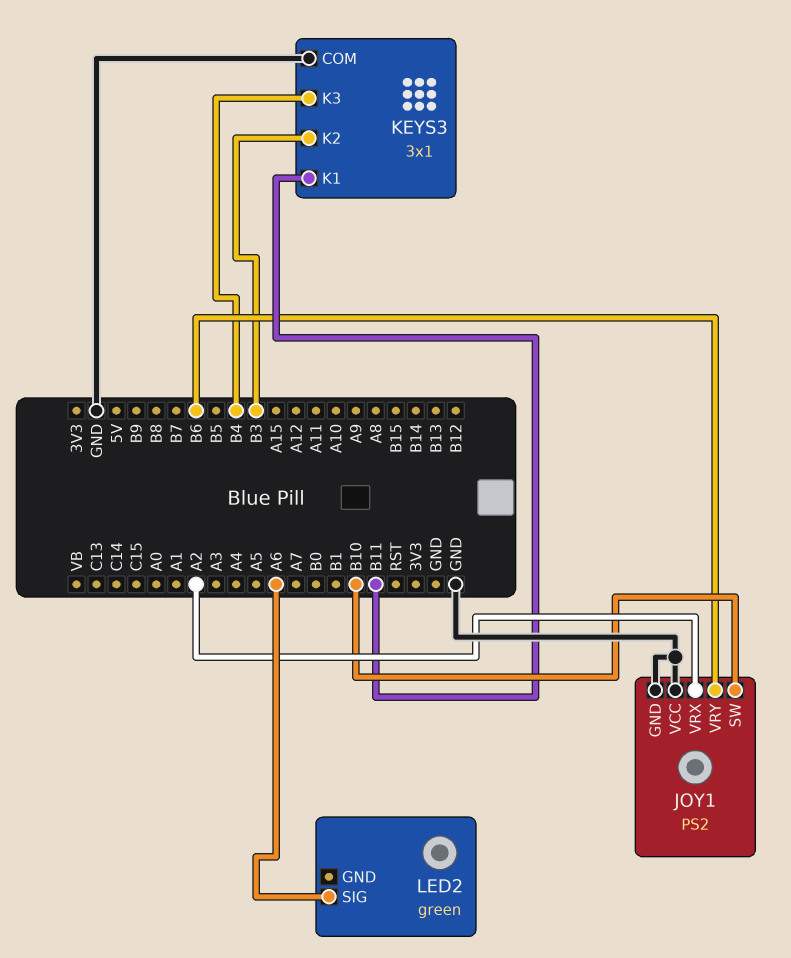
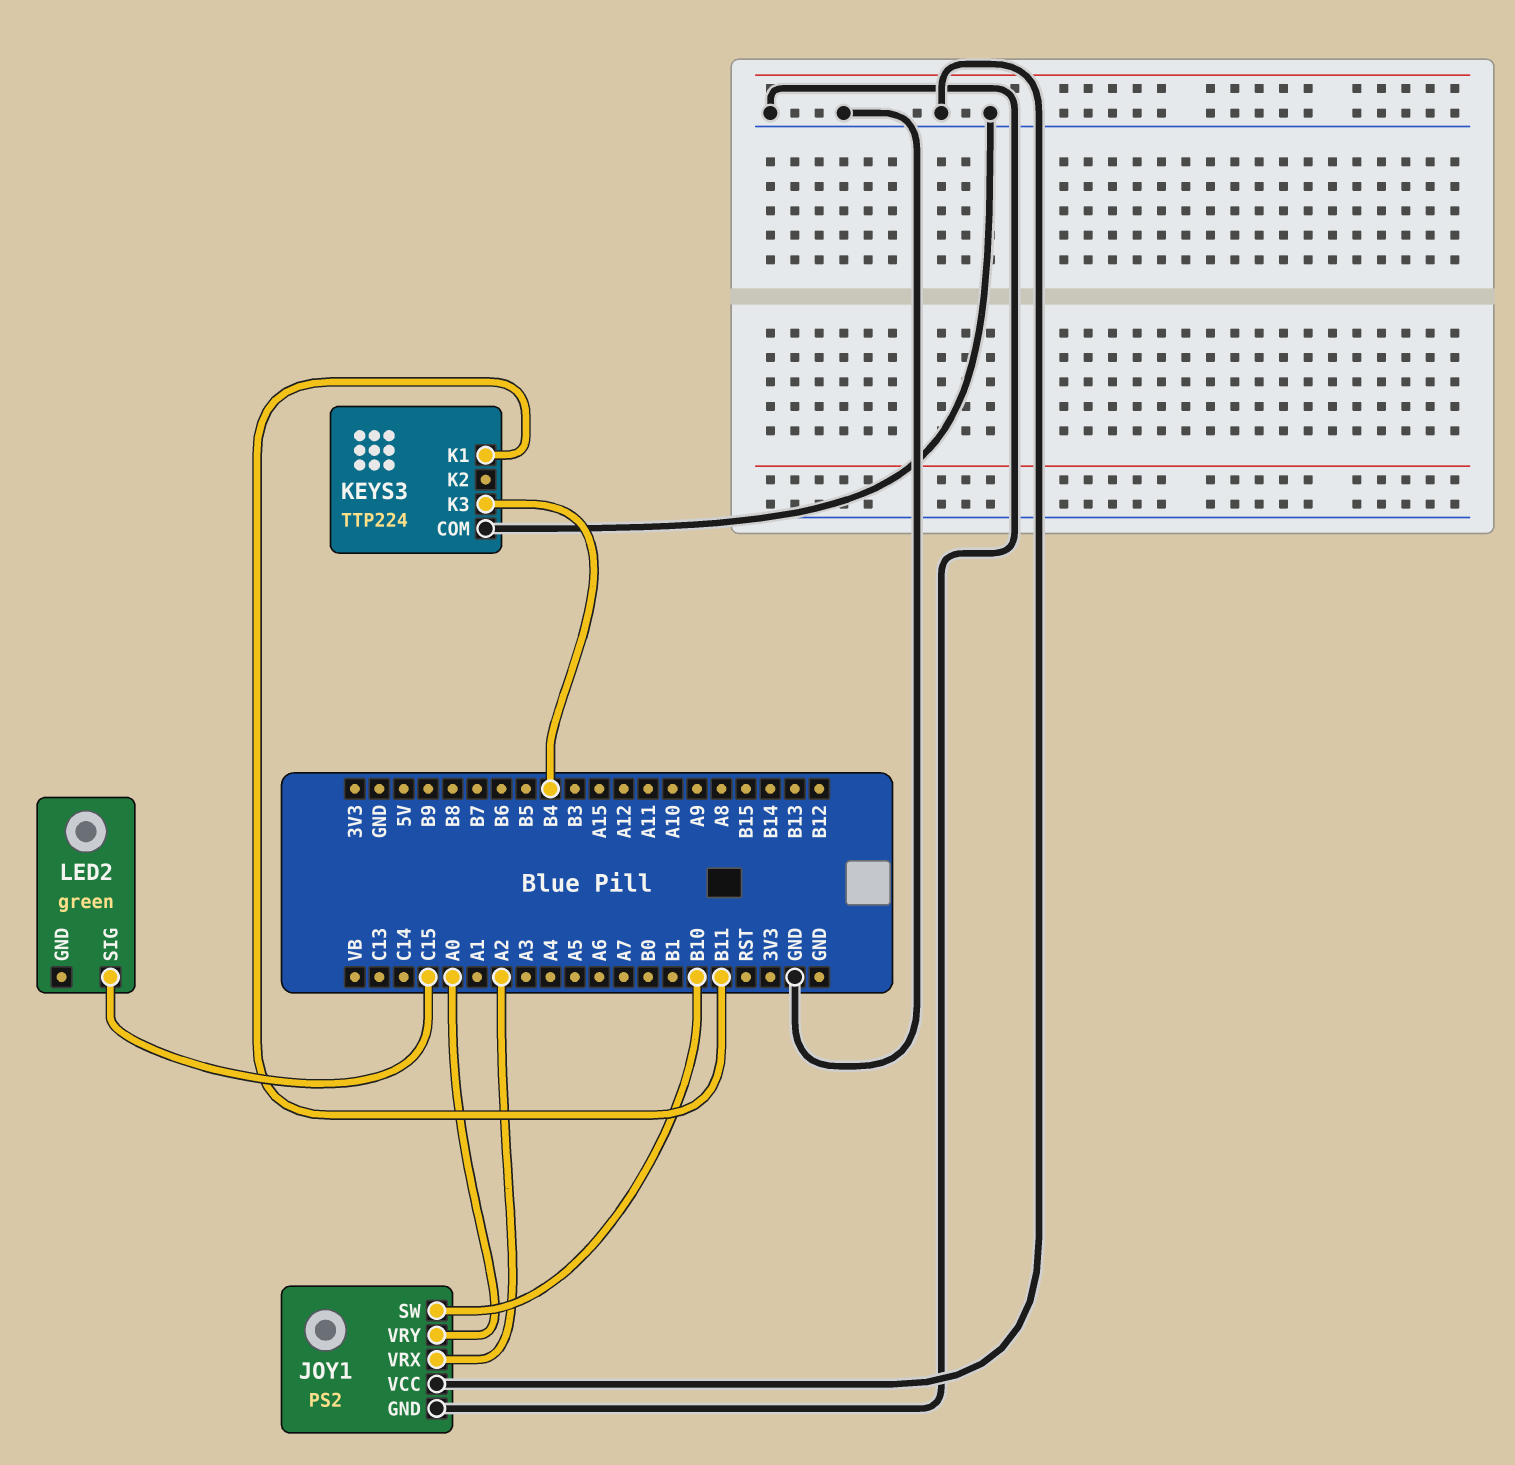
JOY1 pin VRY: B6 -> A0
KEYS3: 3x1 -> TTP224
KEYS3 pin K2: B3 -> none
LED2 pin SIG: A6 -> C15

